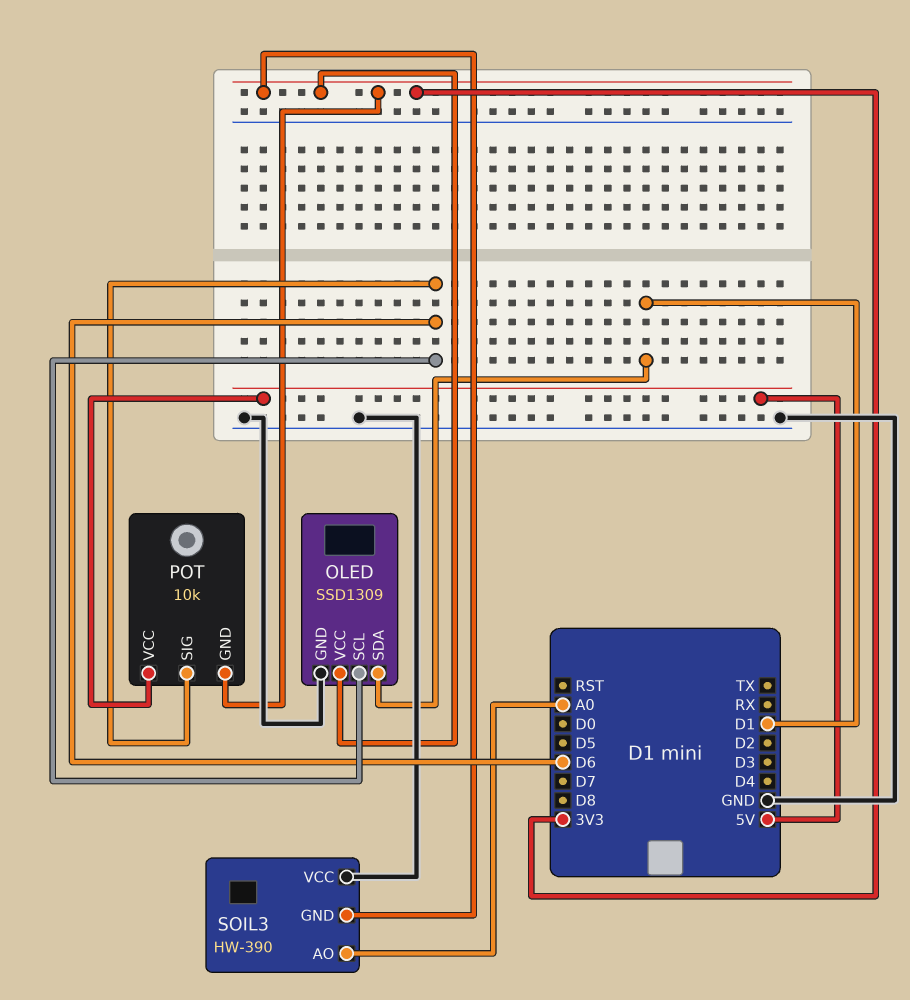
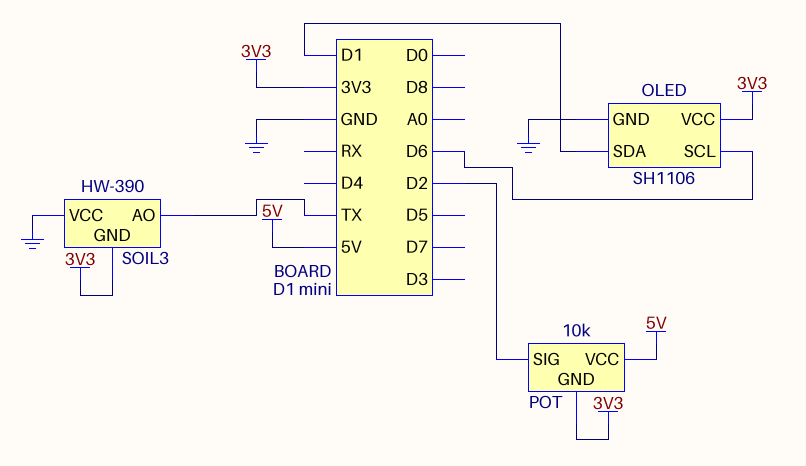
OLED: SSD1309 -> SH1106
POT pin SIG: D6 -> D2
SOIL3 pin AO: A0 -> TX

